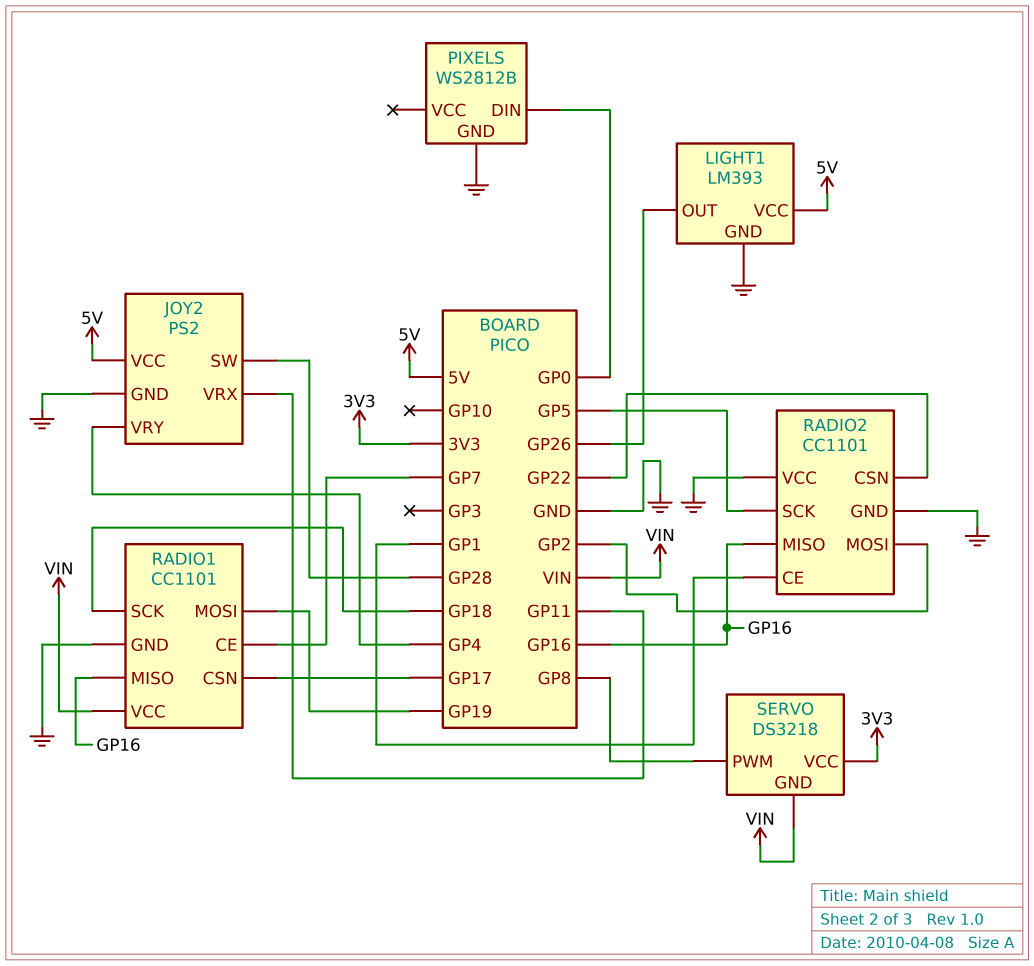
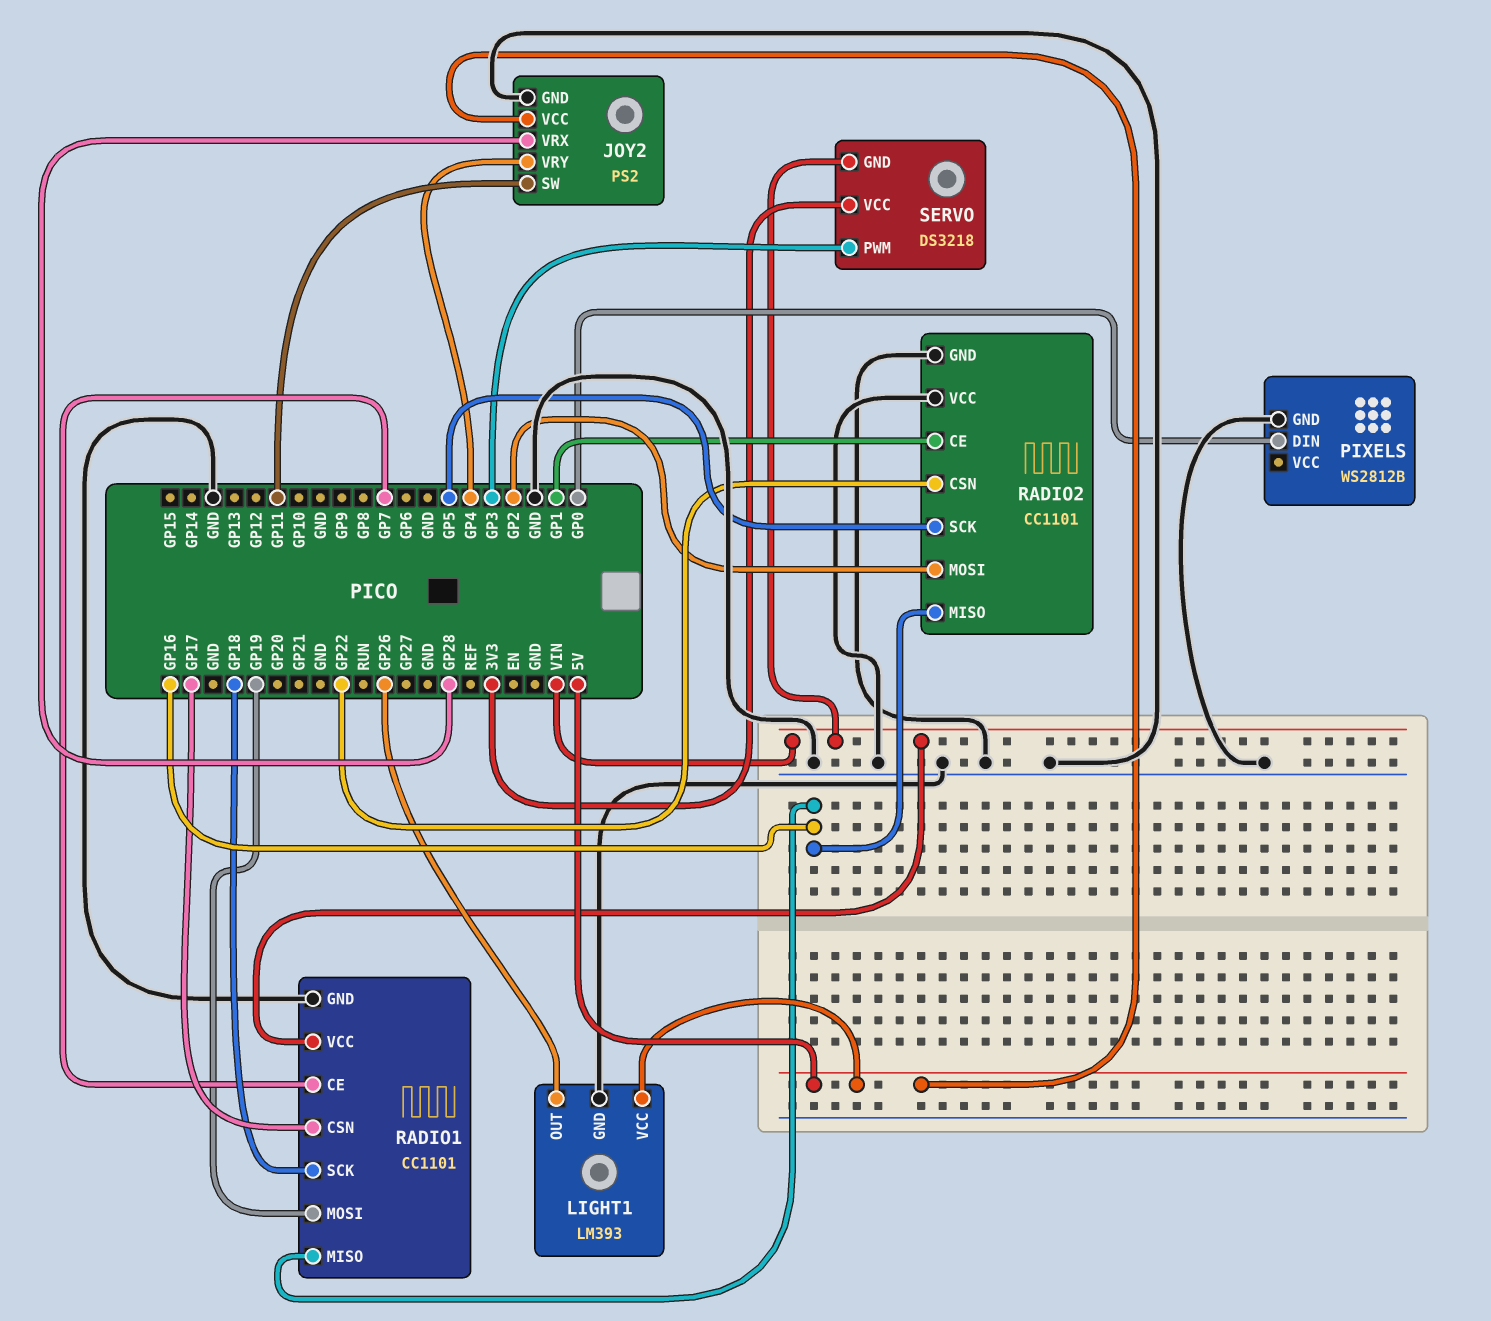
JOY2 pin SW: GP28 -> GP11
JOY2 pin VRX: GP11 -> GP28
SERVO pin PWM: GP8 -> GP3

